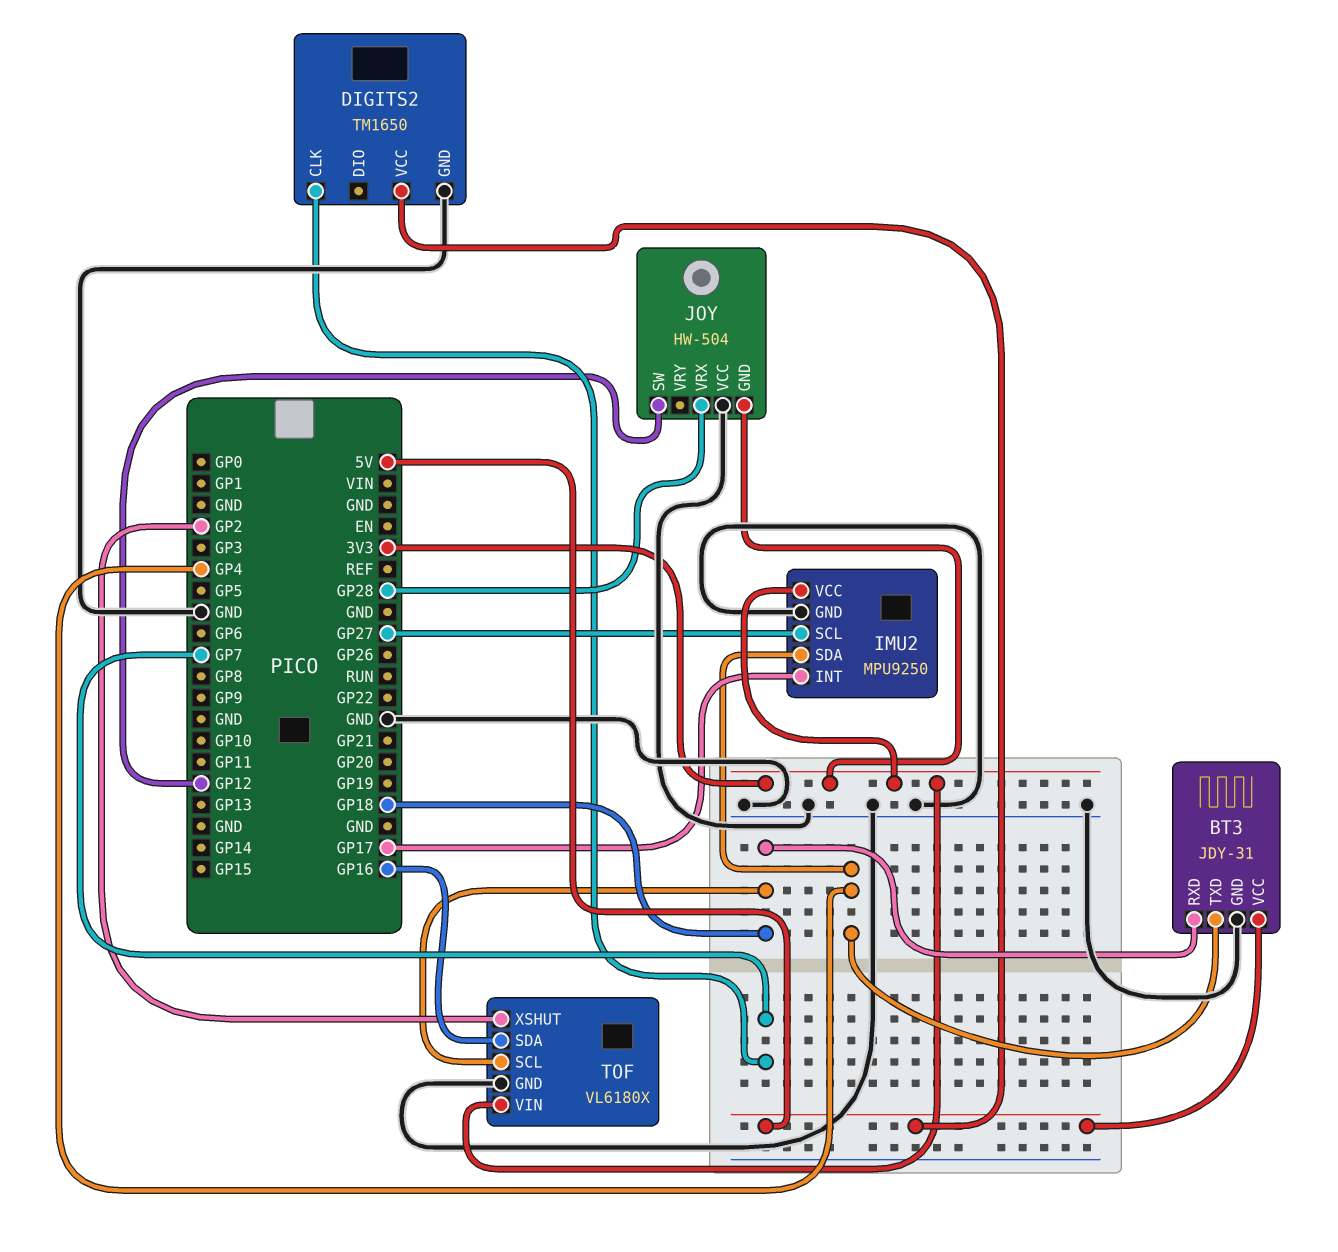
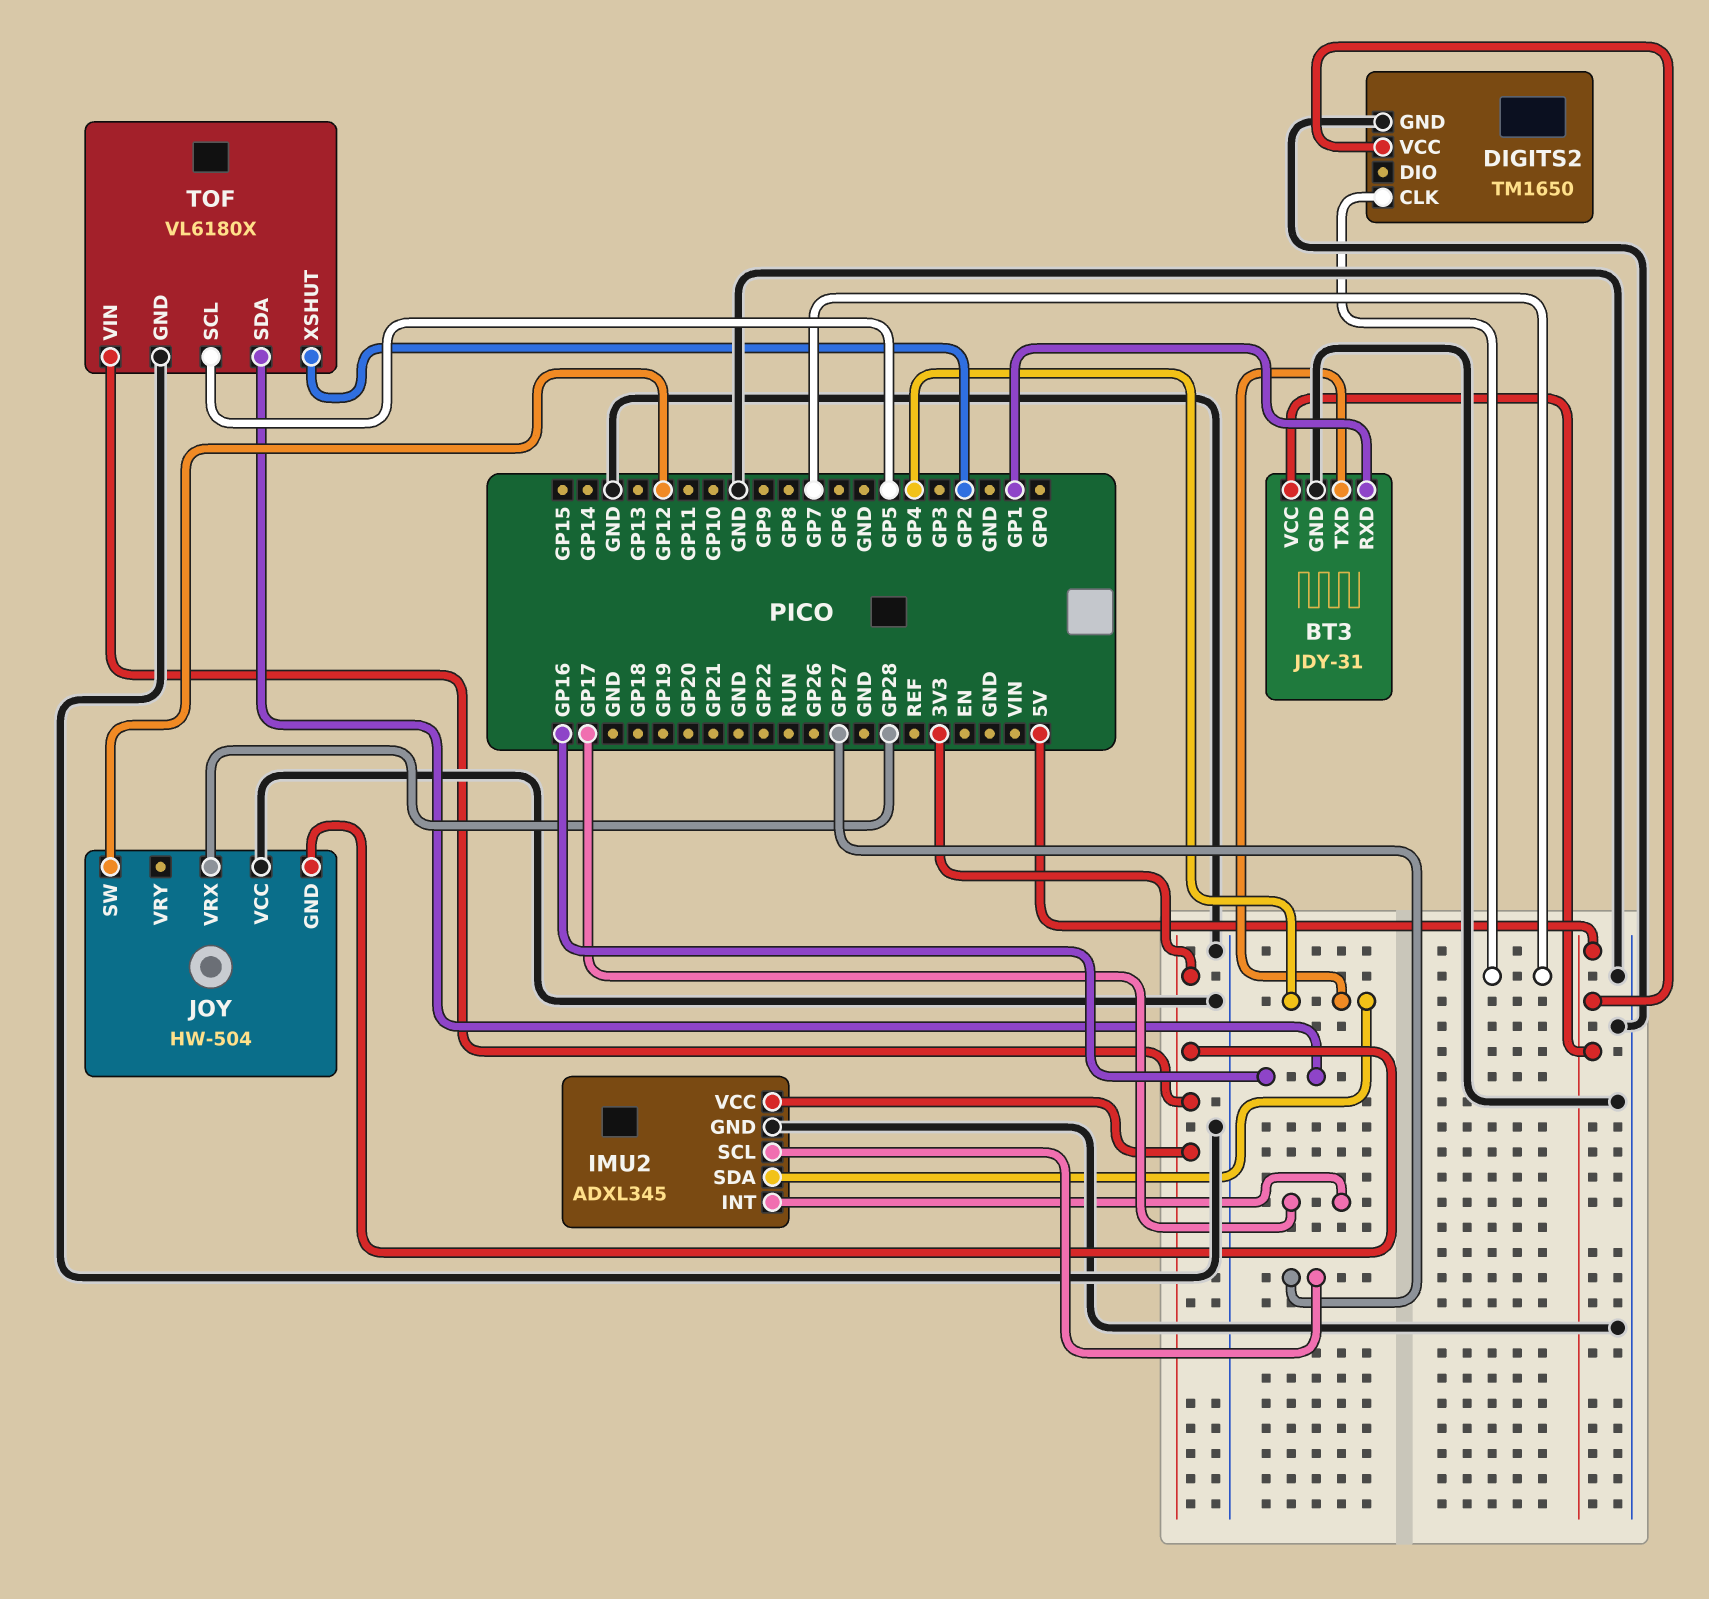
BT3 pin RXD: GP18 -> GP1
IMU2: MPU9250 -> ADXL345
TOF pin SCL: GP18 -> GP5

